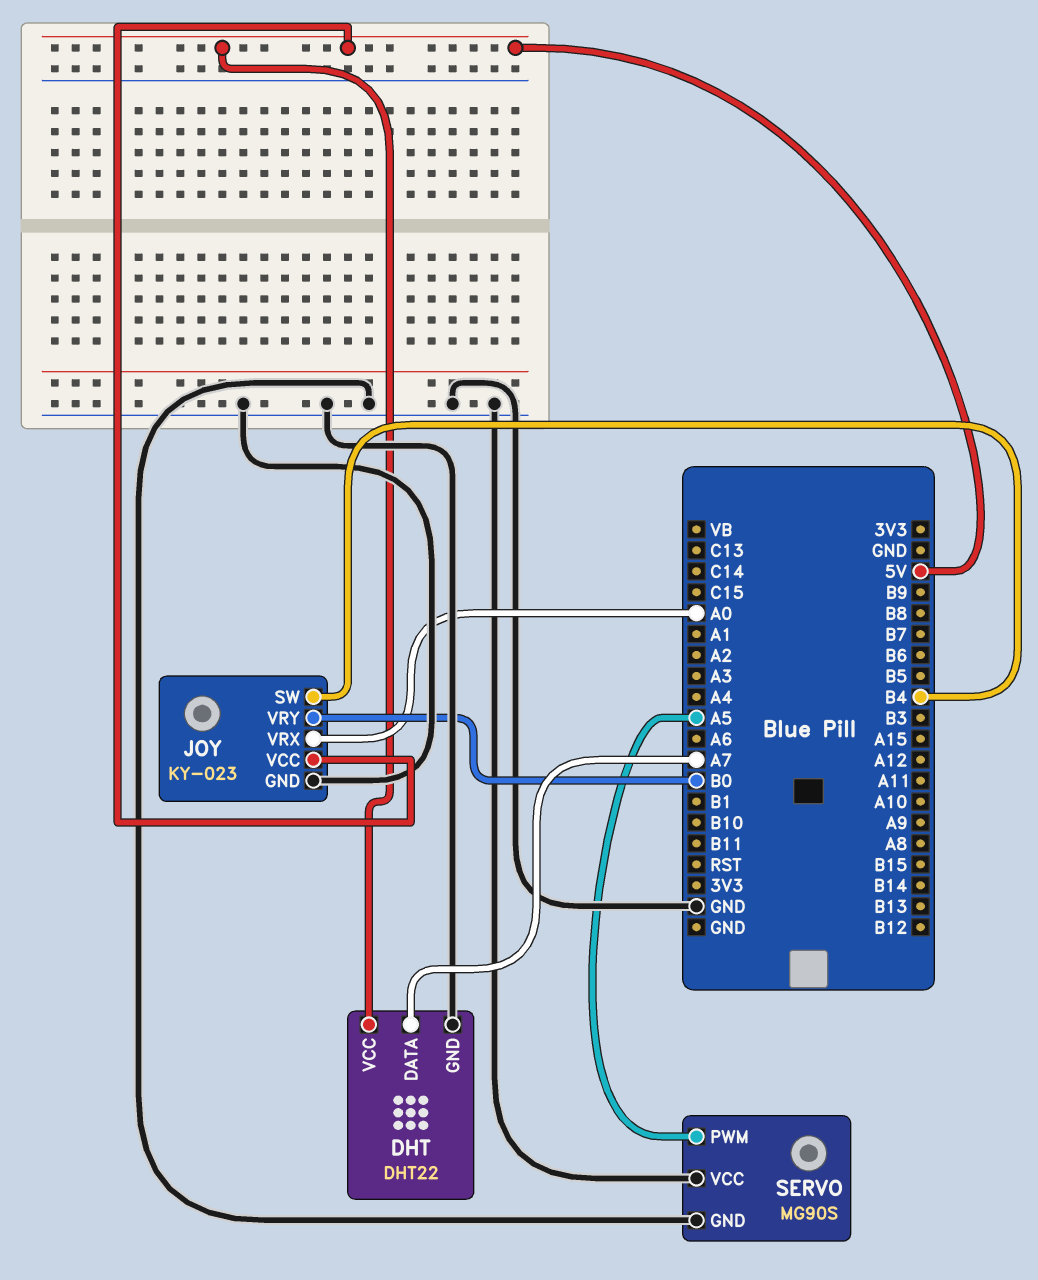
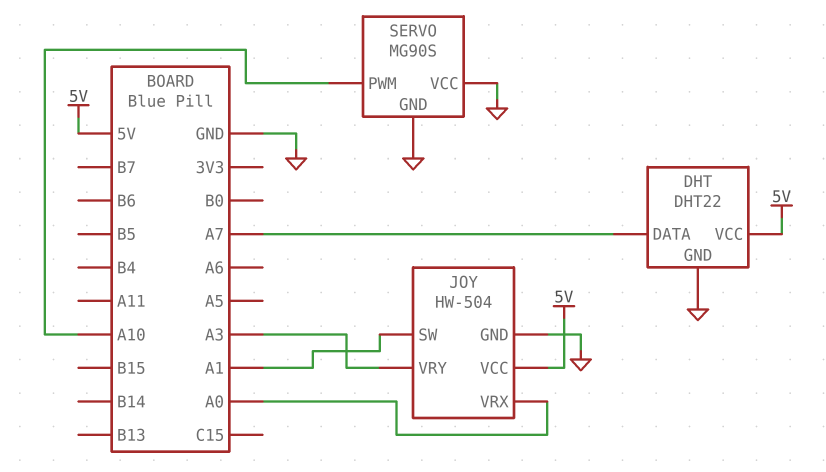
JOY: KY-023 -> HW-504
JOY pin SW: B4 -> A1
JOY pin VRY: B0 -> A3
SERVO pin PWM: A5 -> A10

